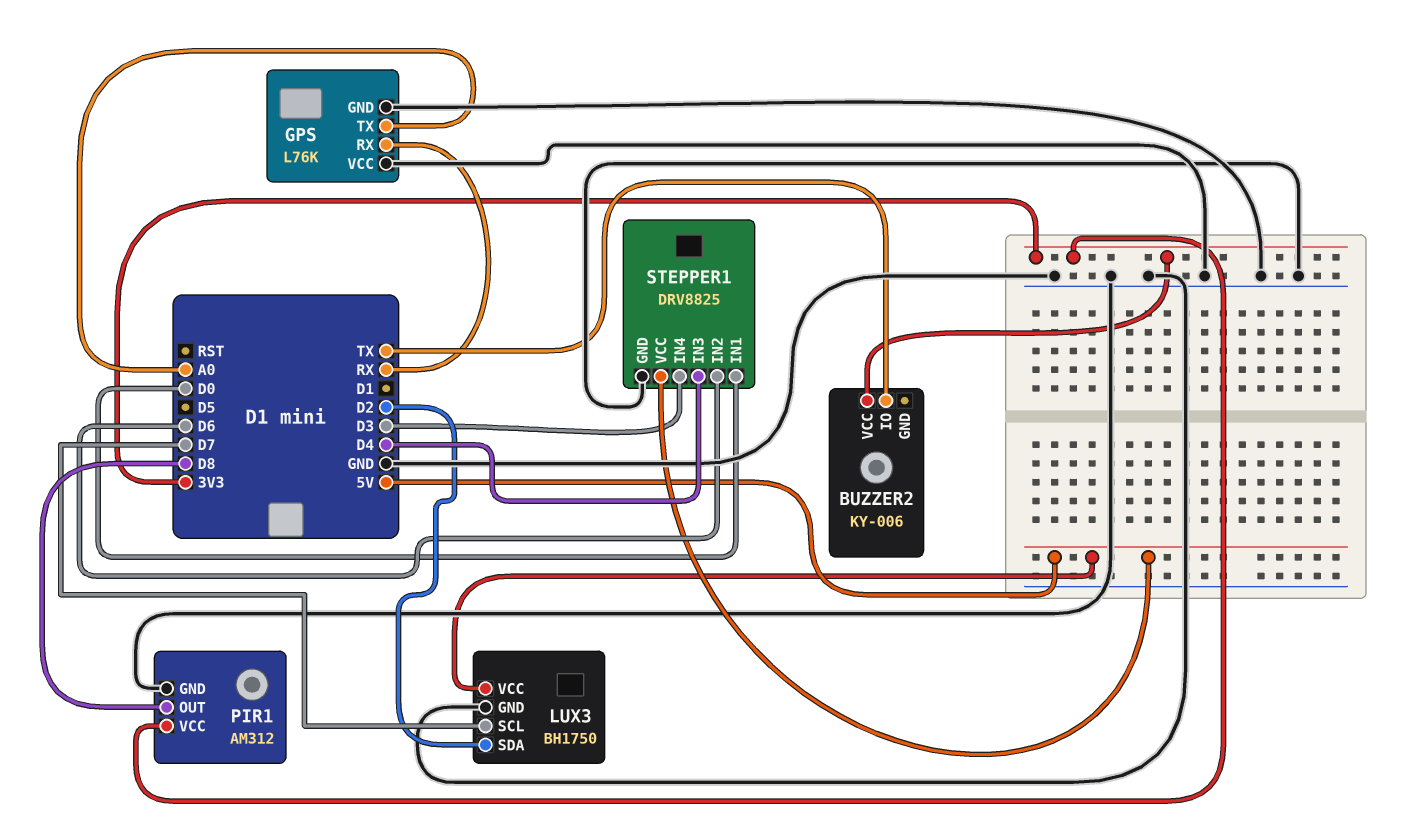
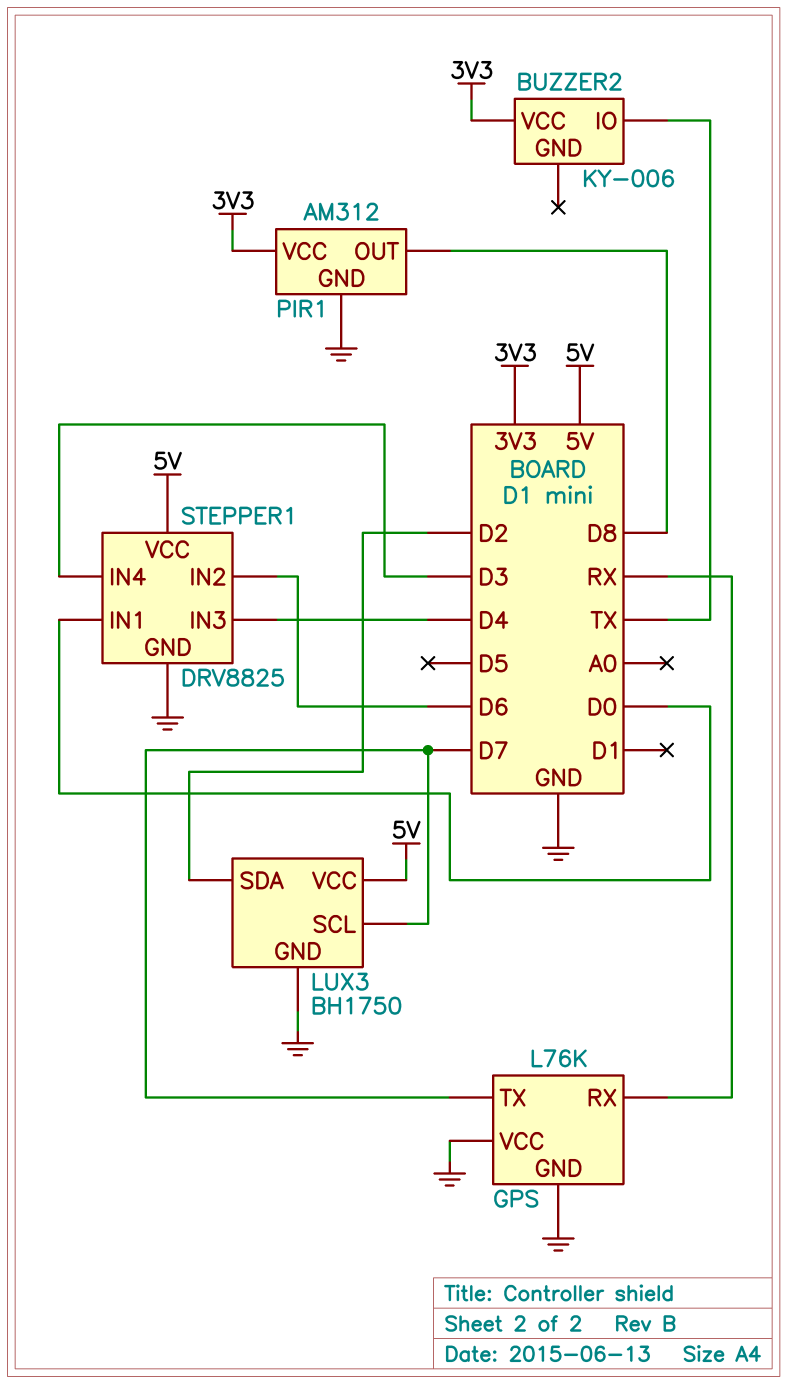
GPS pin TX: A0 -> D7

